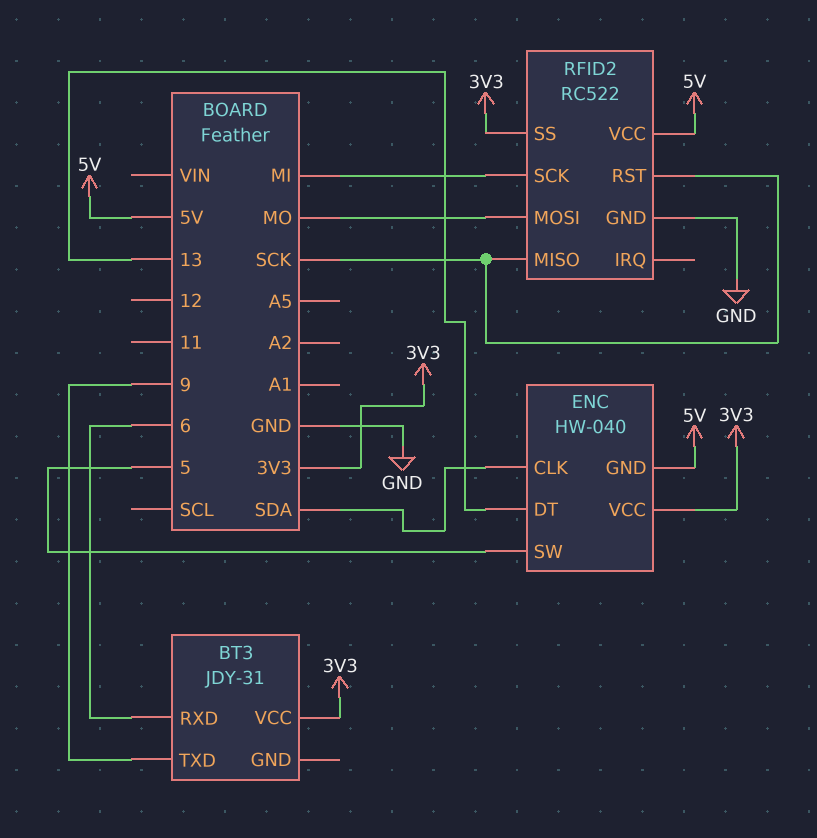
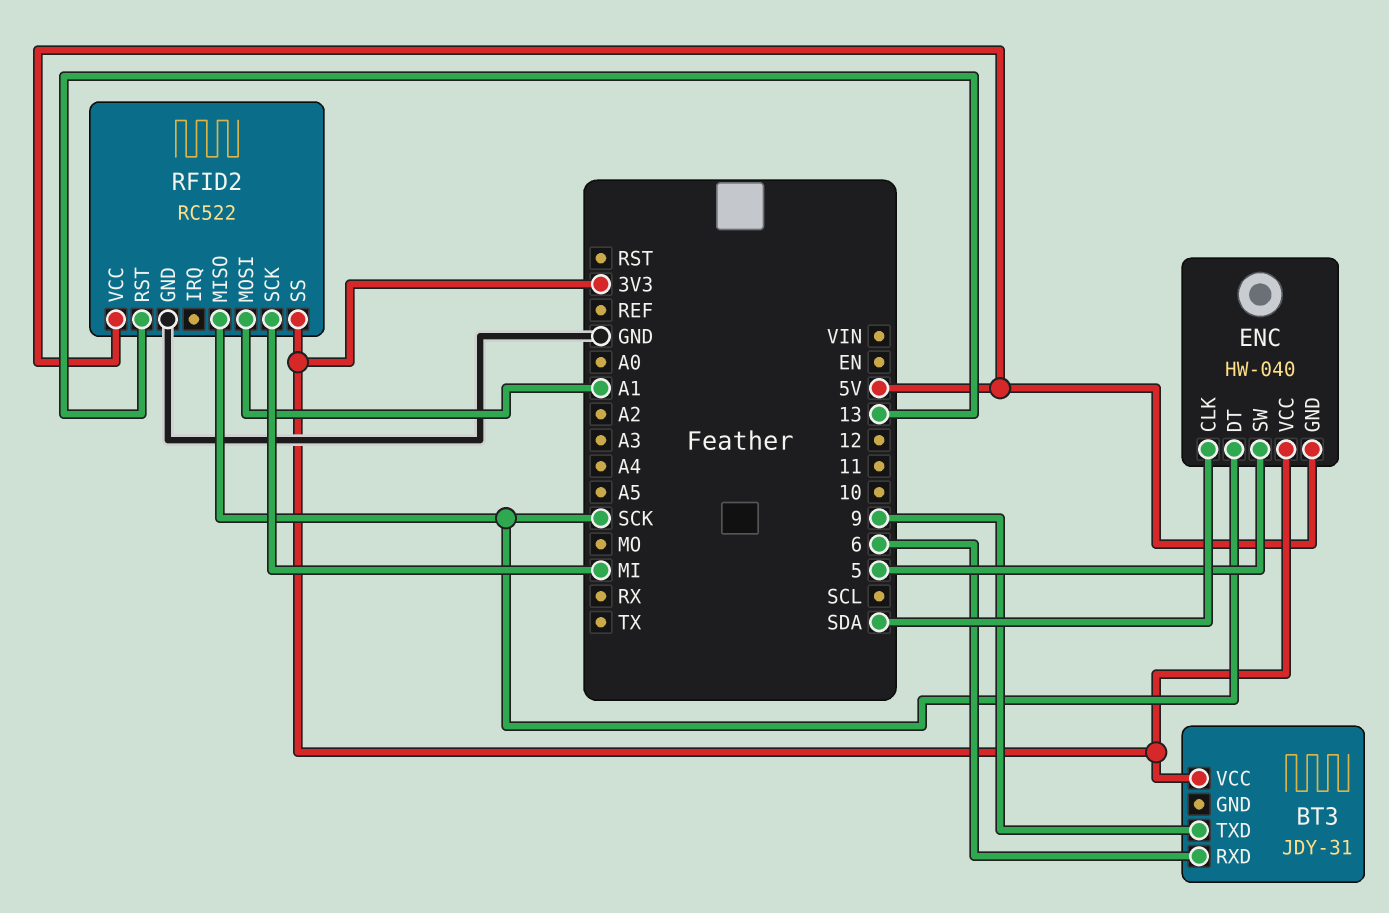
ENC pin DT: 13 -> SCK
RFID2 pin MOSI: MO -> A1
RFID2 pin RST: SCK -> 13

